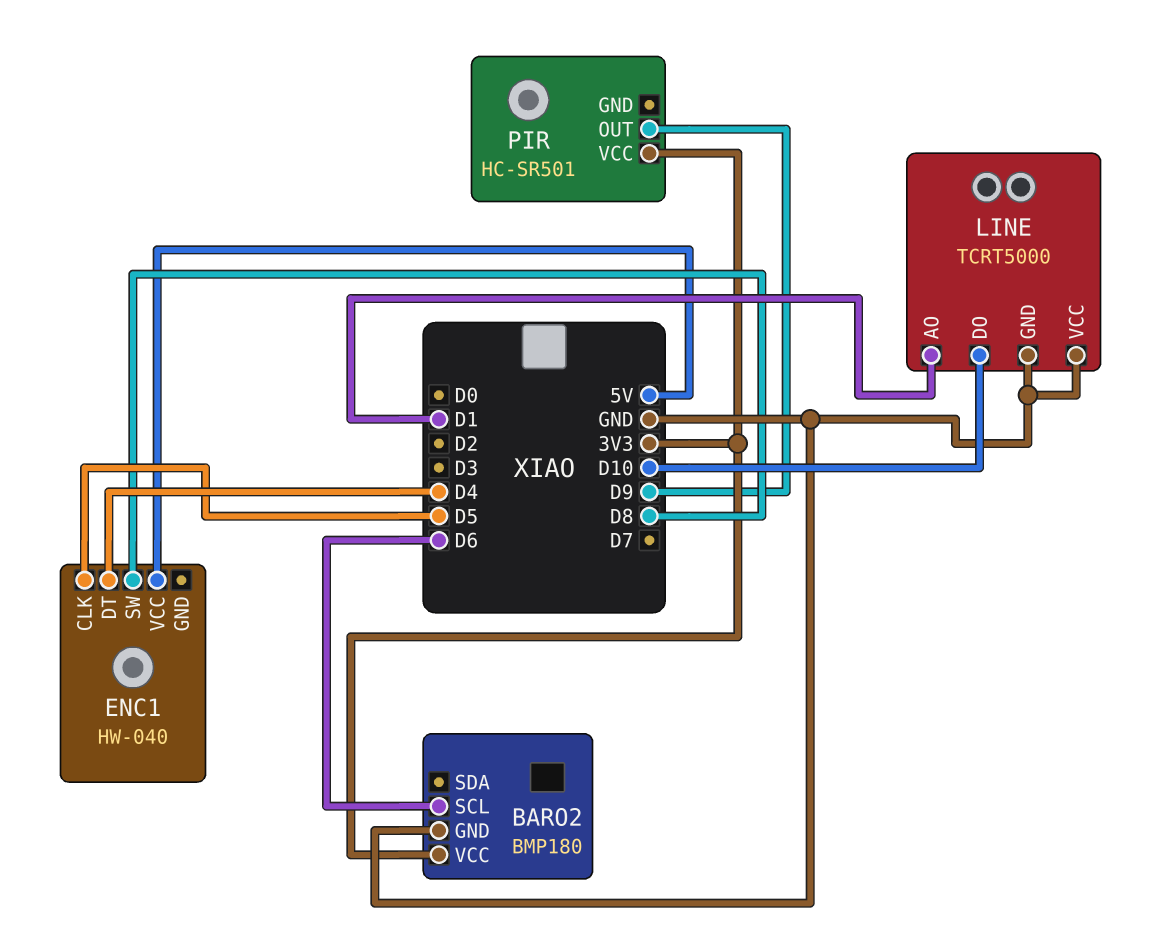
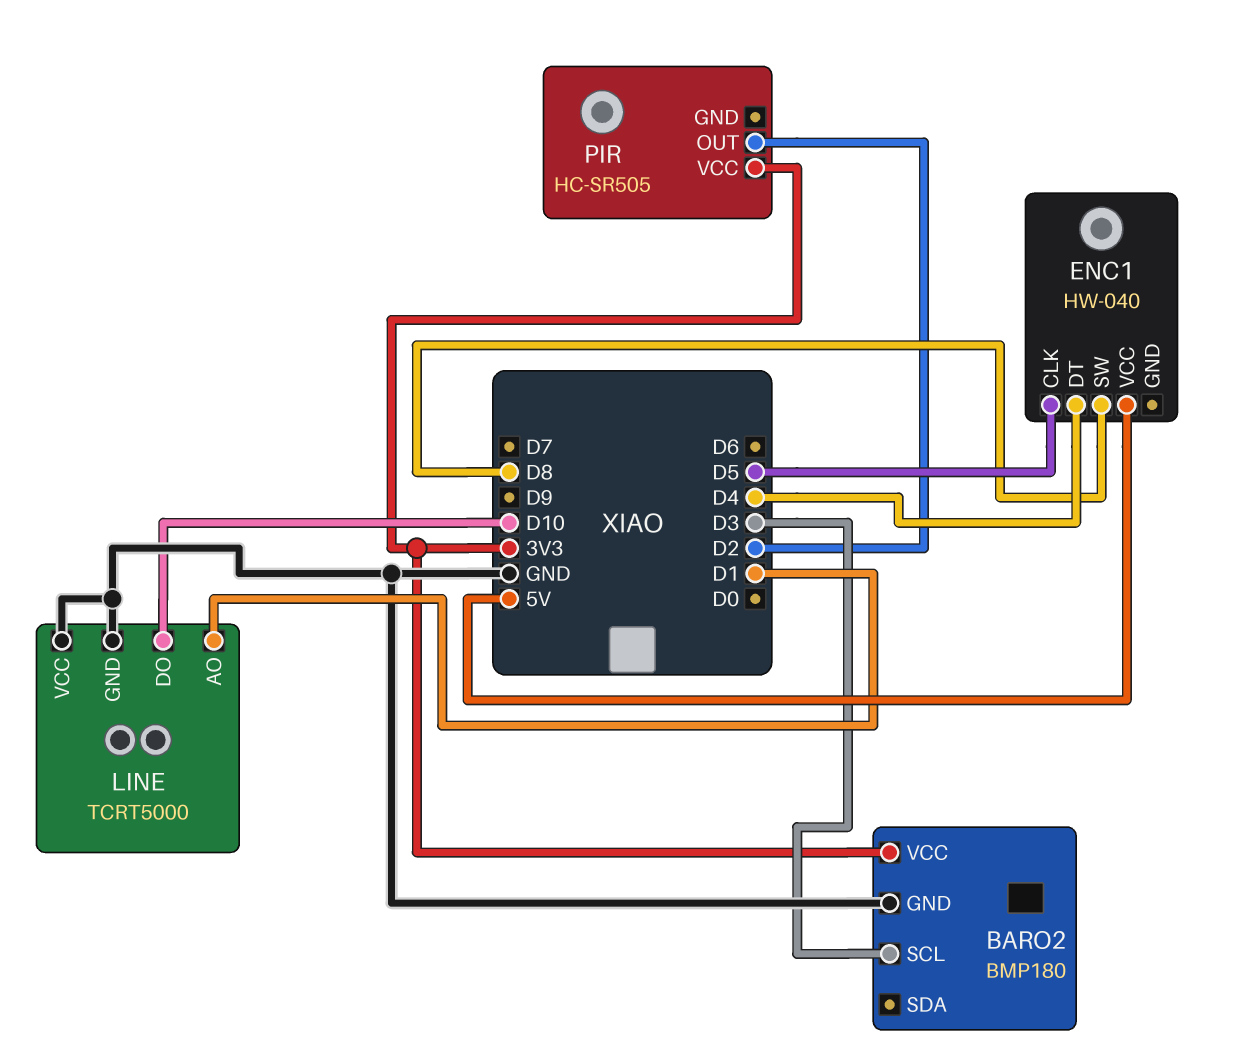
BARO2 pin SCL: D6 -> D3
PIR: HC-SR501 -> HC-SR505
PIR pin OUT: D9 -> D2

